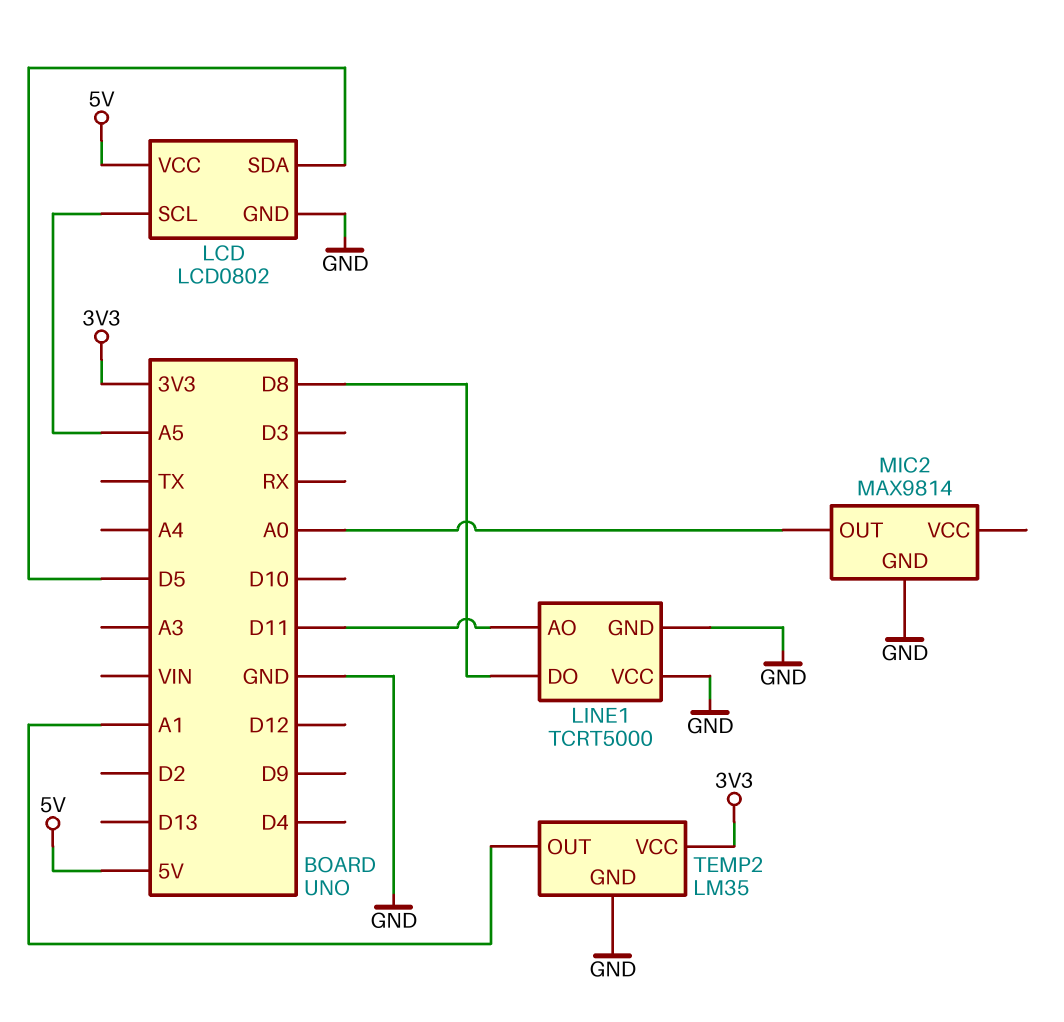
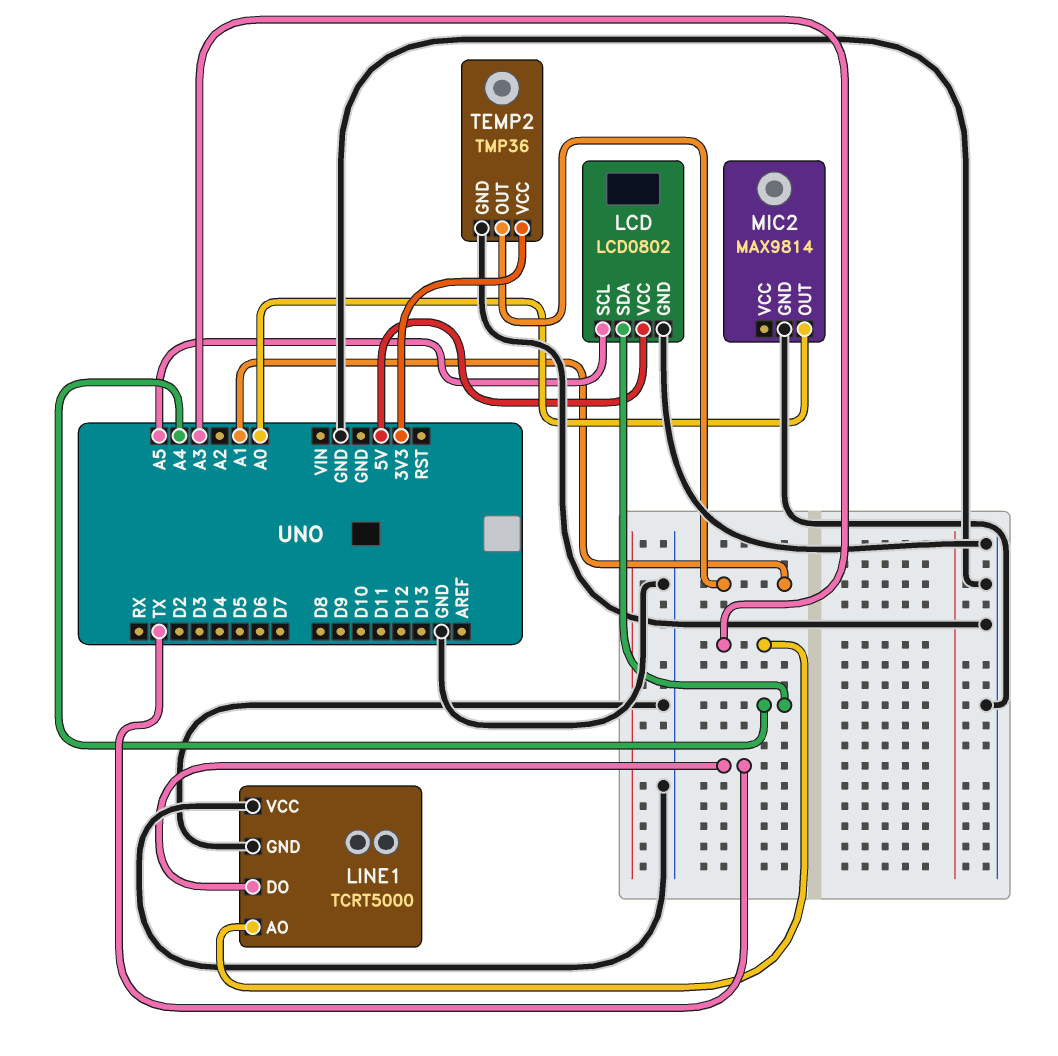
LCD pin SDA: D5 -> A4
LINE1 pin AO: D11 -> A3
LINE1 pin DO: D8 -> TX
TEMP2: LM35 -> TMP36

